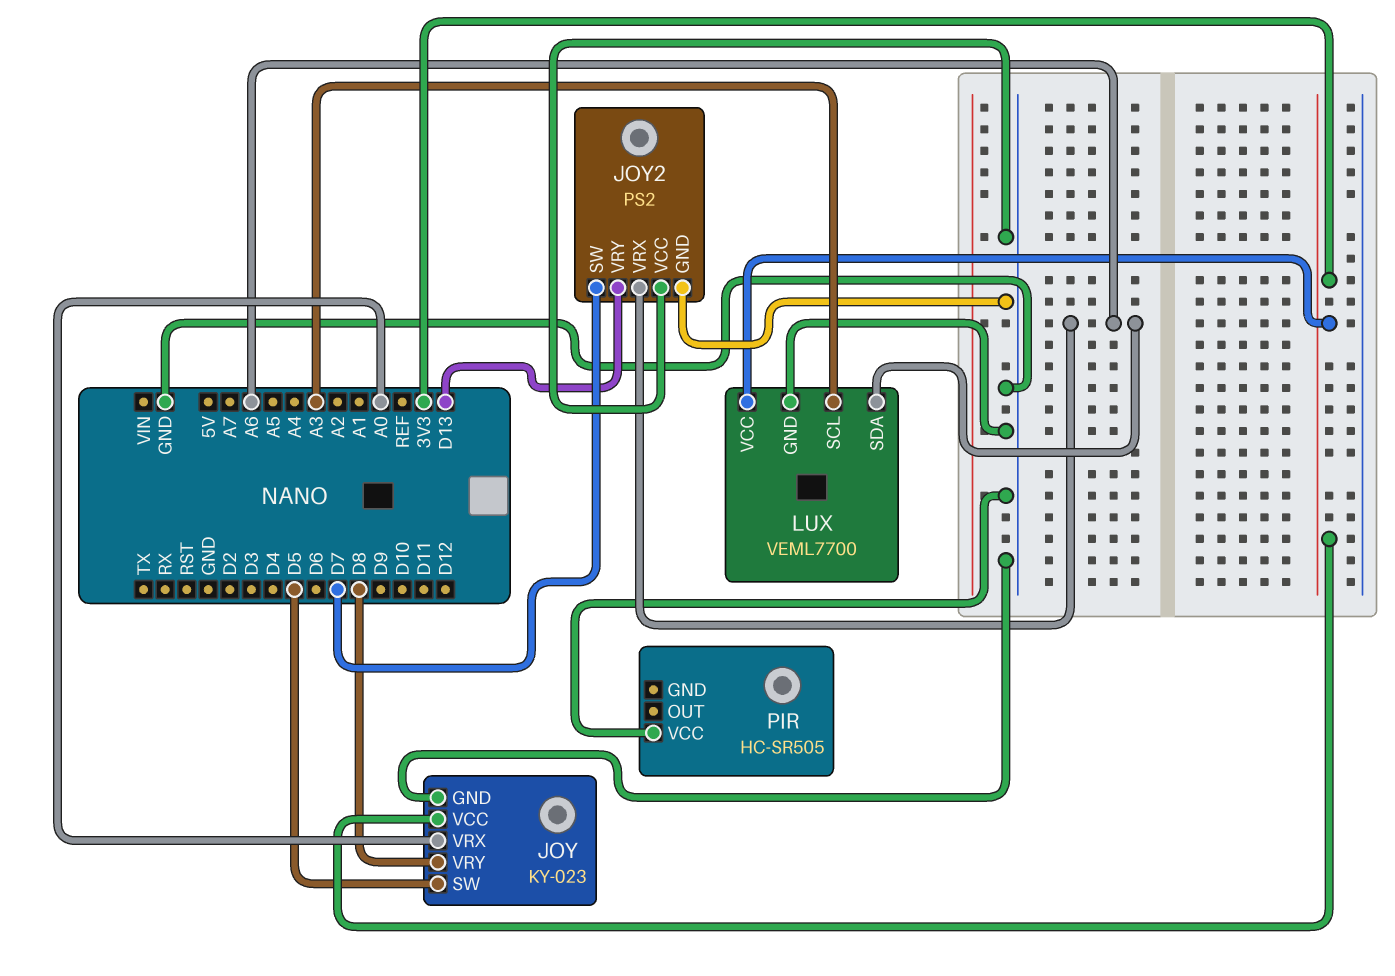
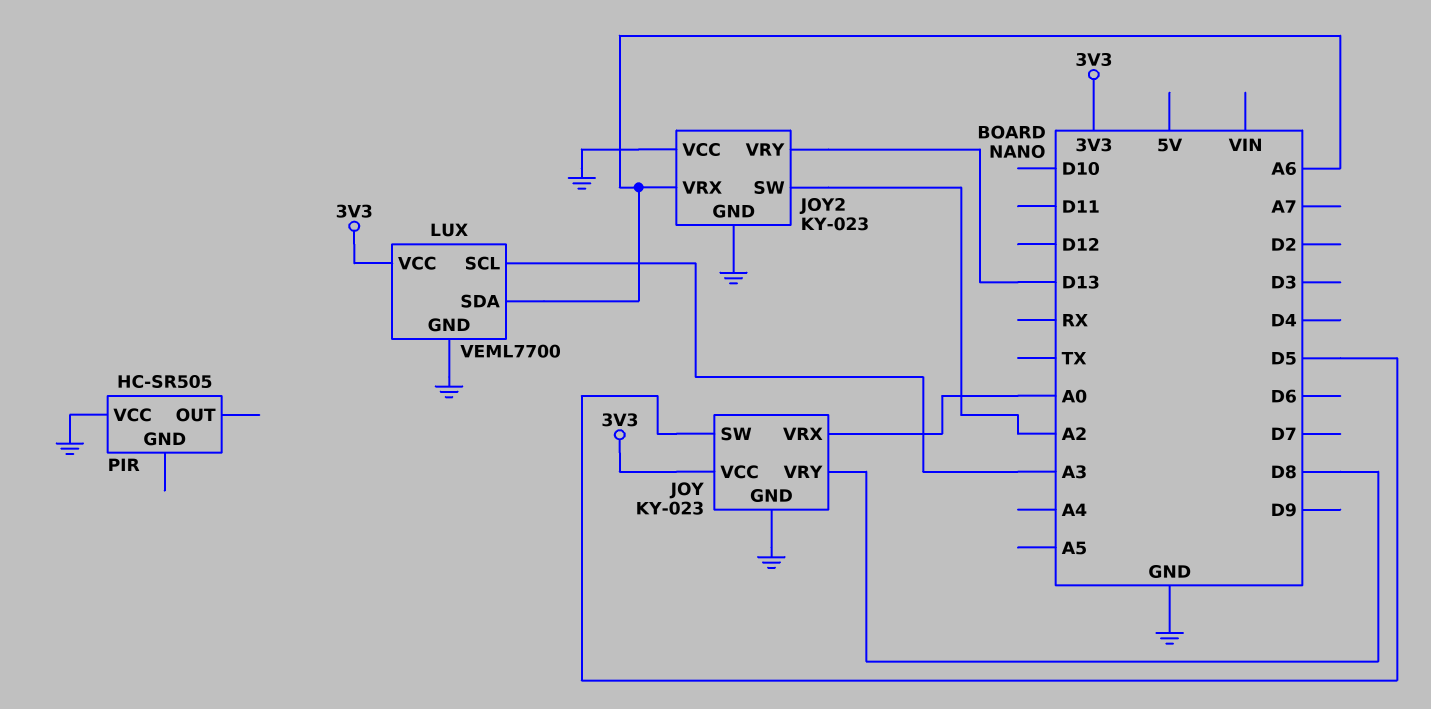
JOY2: PS2 -> KY-023
JOY2 pin SW: D7 -> A2

